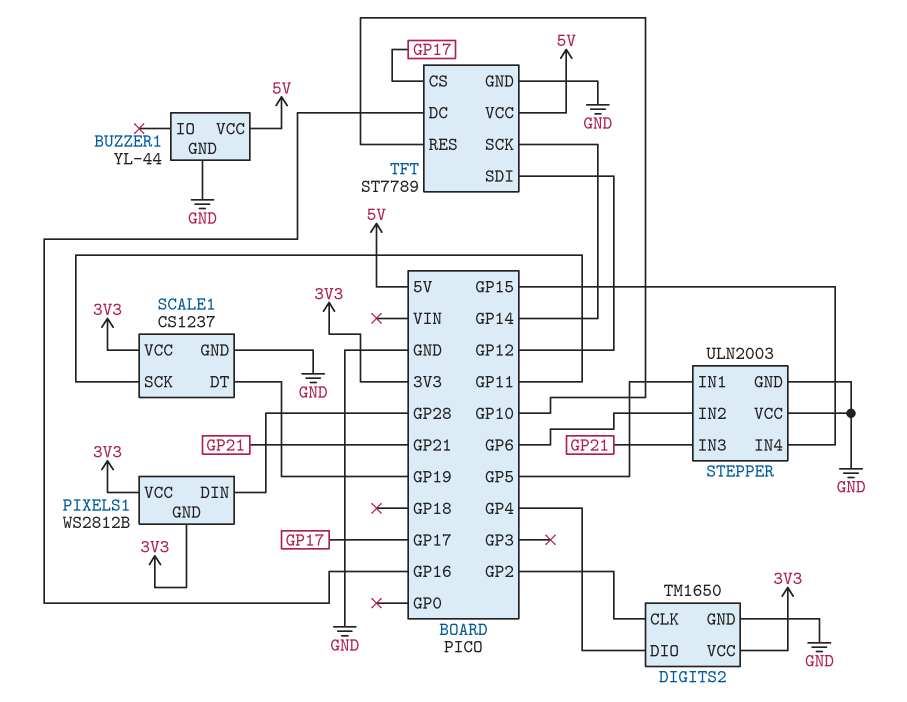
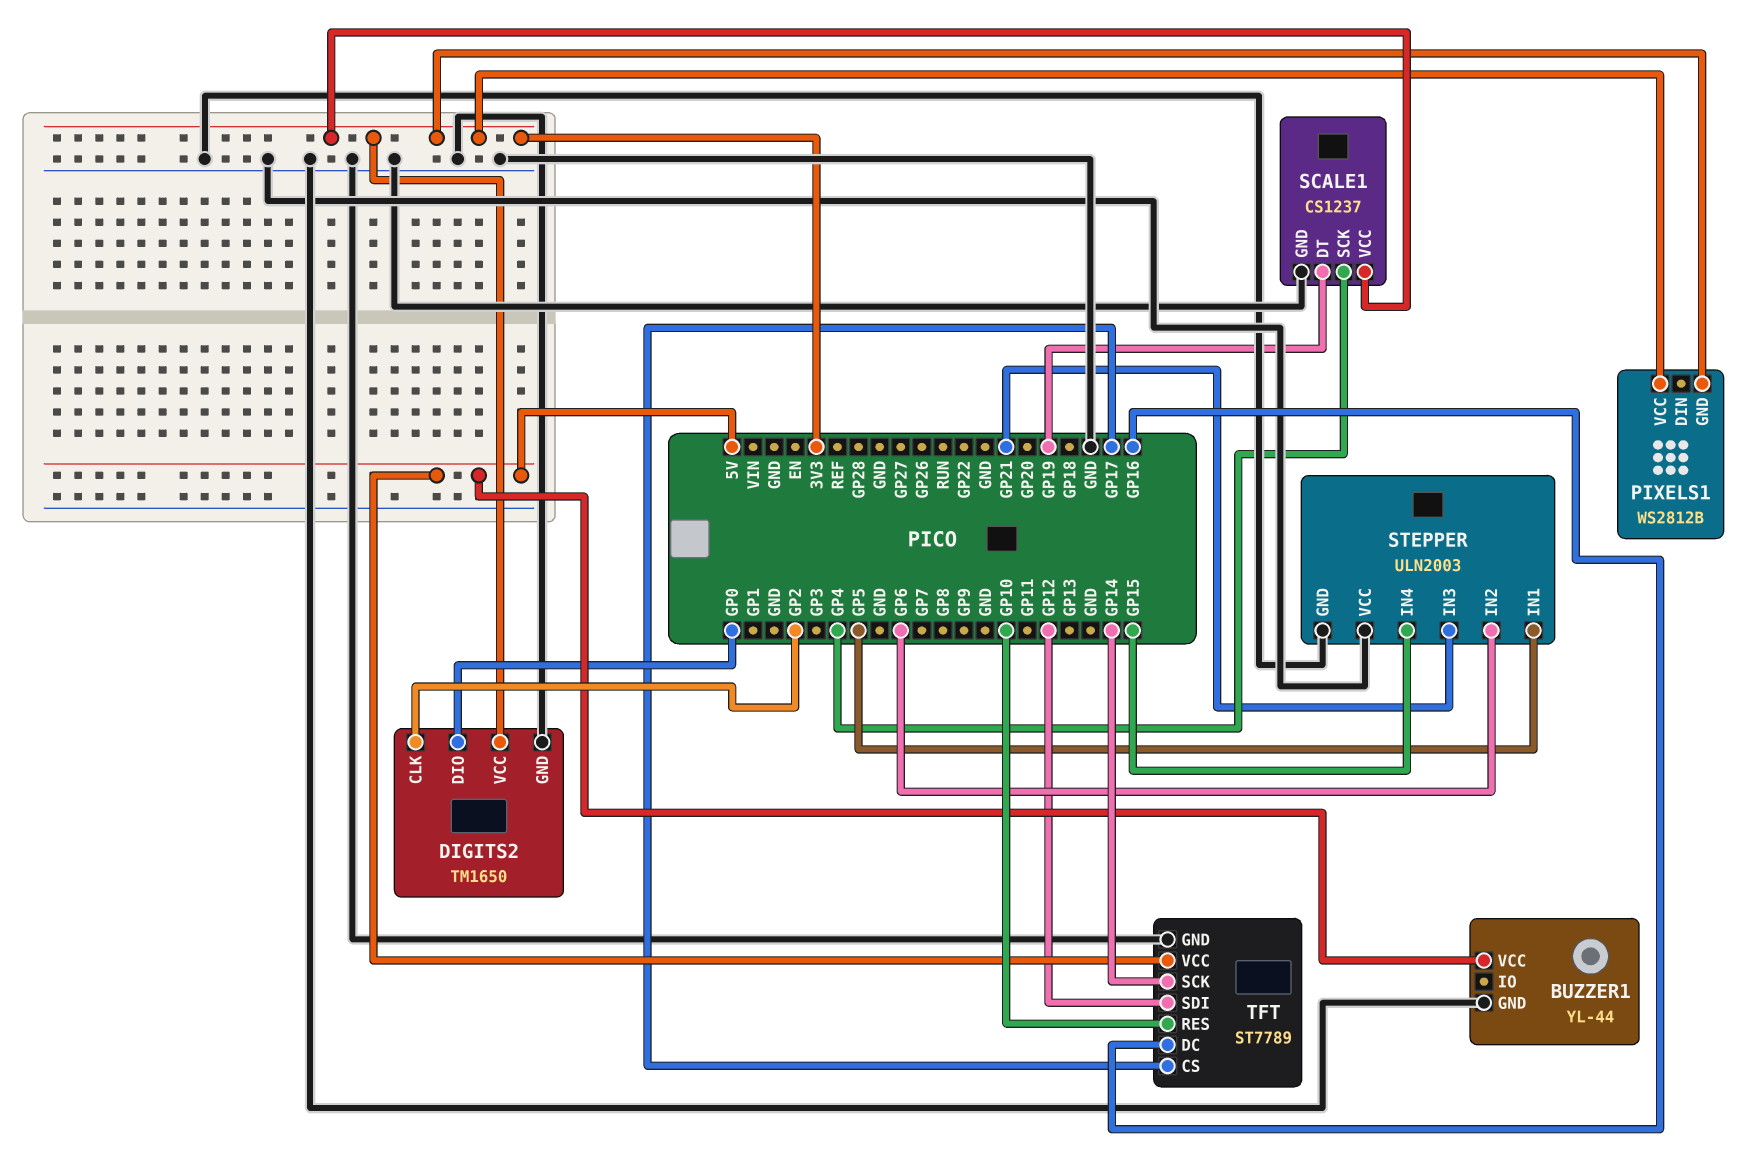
DIGITS2 pin DIO: GP4 -> GP0
PIXELS1 pin DIN: GP28 -> none
SCALE1 pin SCK: GP11 -> GP4

